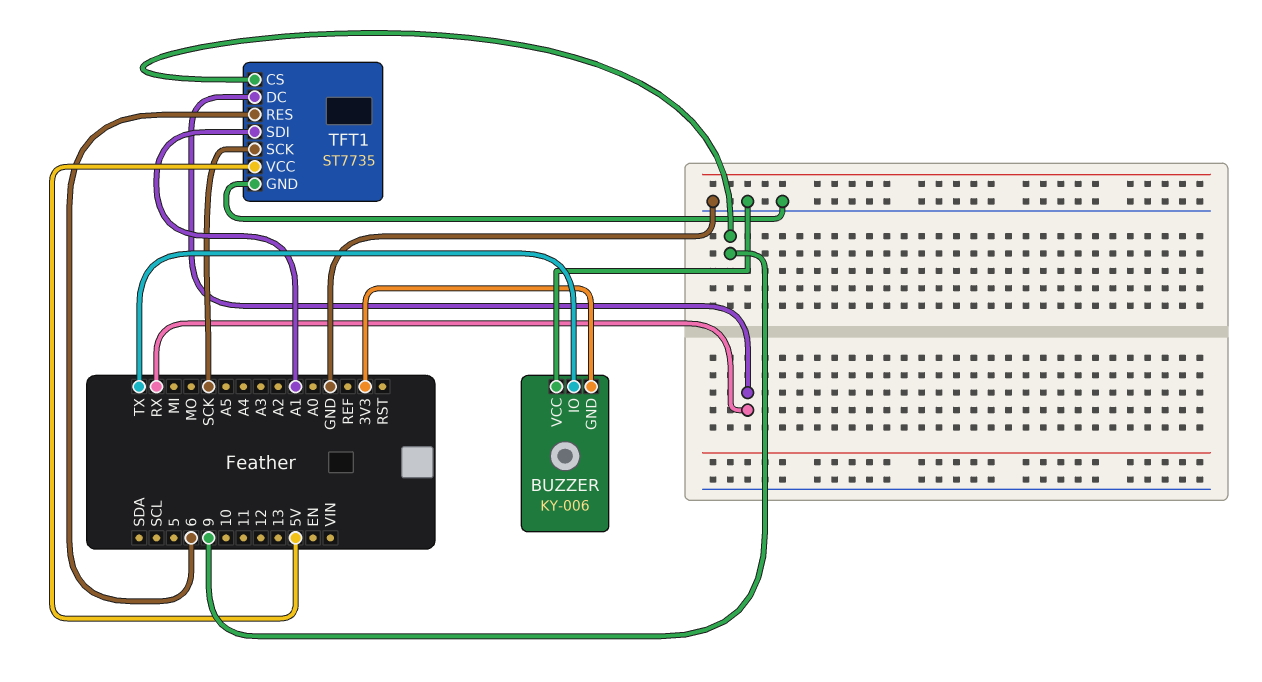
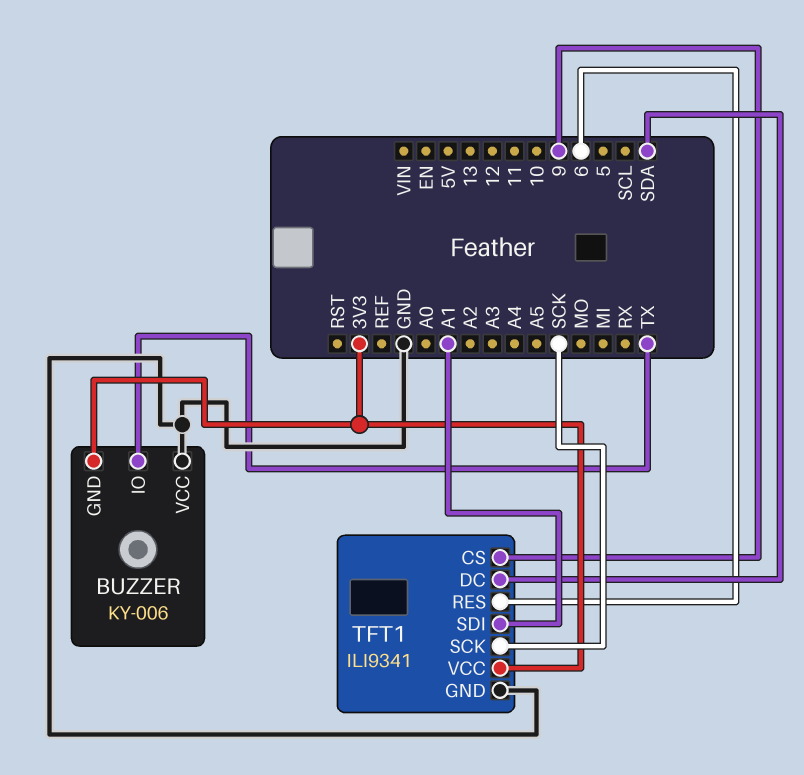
TFT1: ST7735 -> ILI9341
TFT1 pin DC: RX -> SDA
TFT1 pin VCC: 5V -> 3V3

